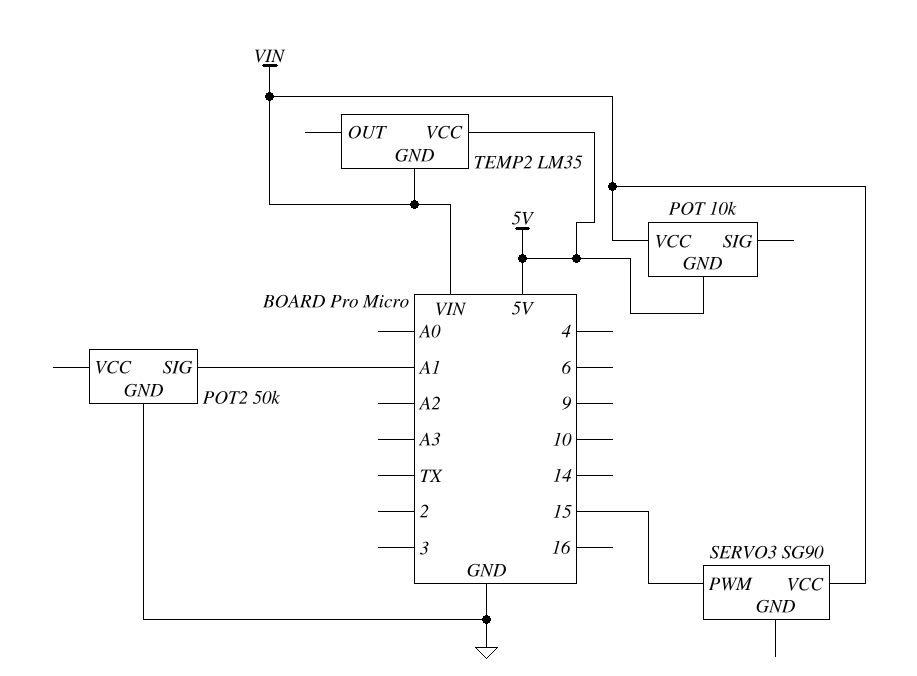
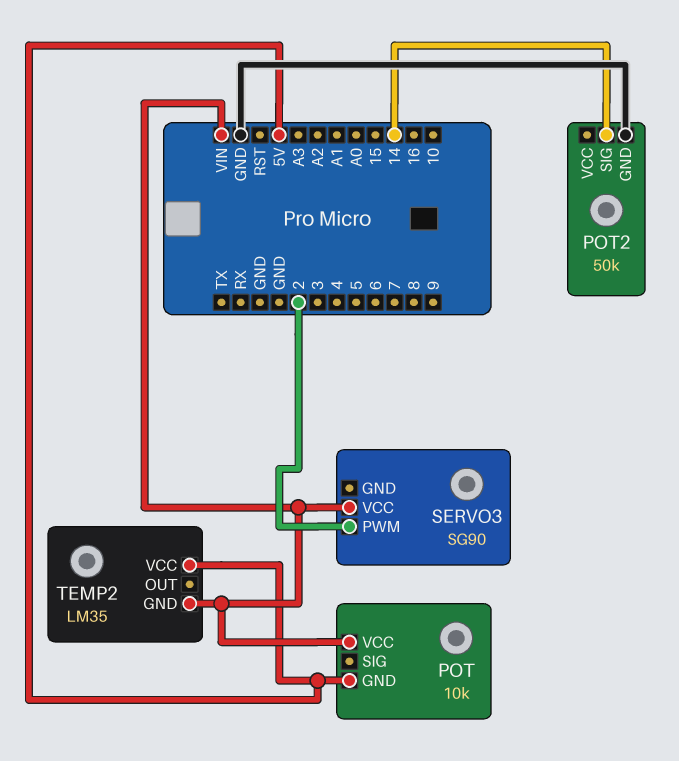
POT2 pin SIG: A1 -> 14
SERVO3 pin PWM: 15 -> 2

